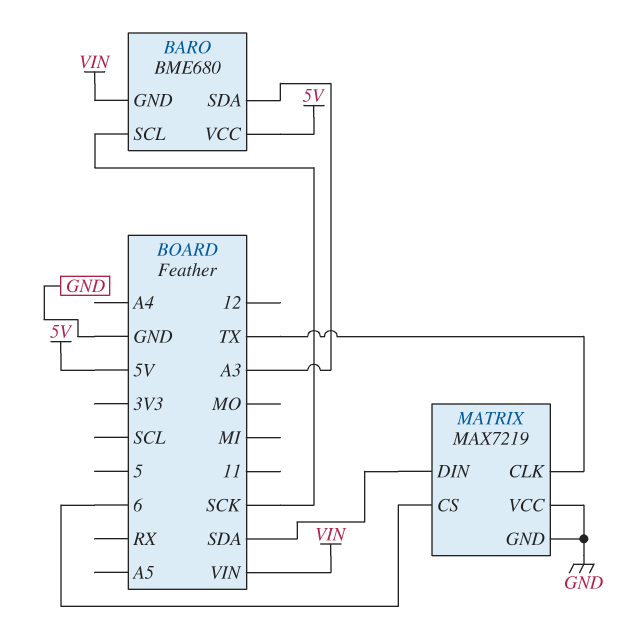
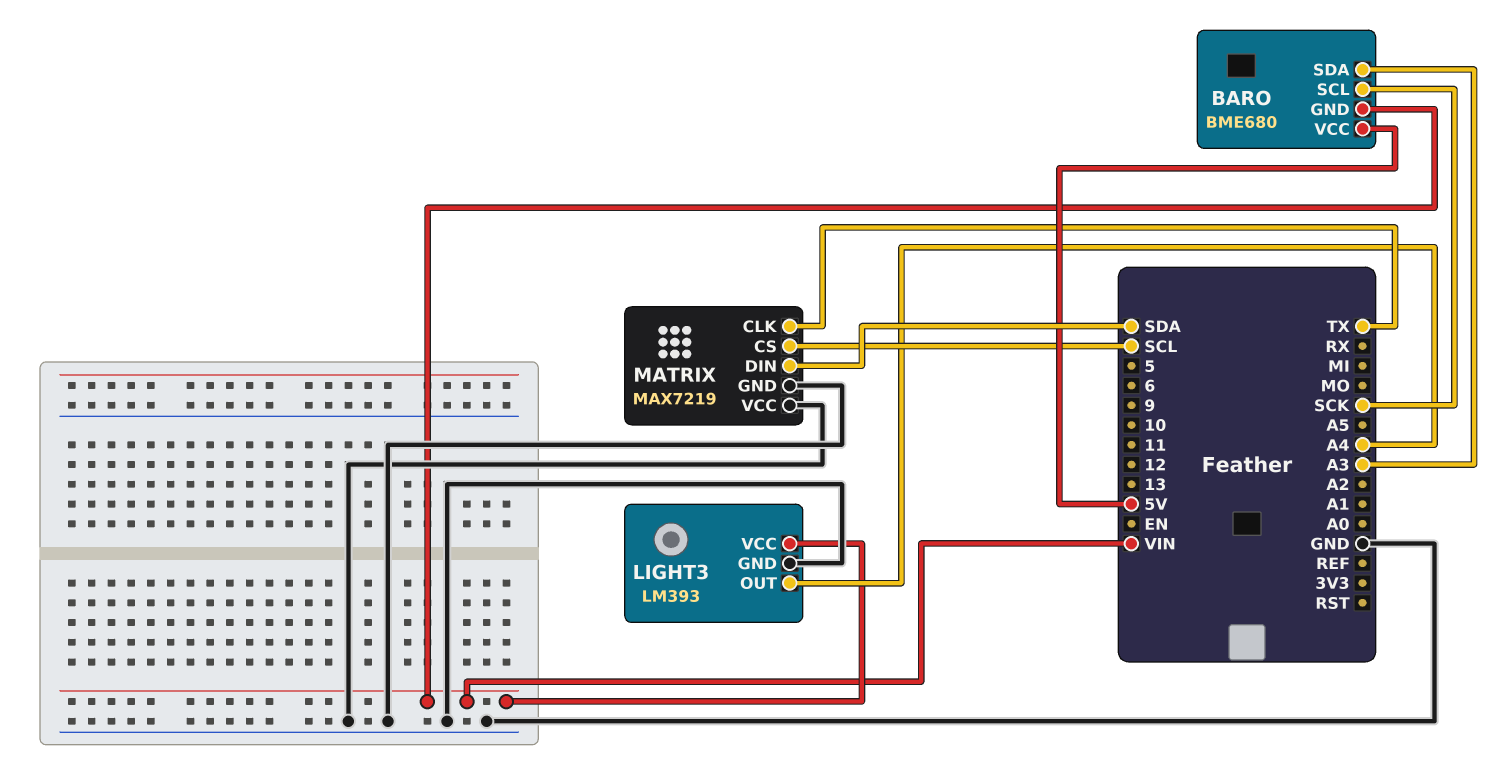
LIGHT3: none -> LM393
LIGHT3 pin GND: none -> GND
LIGHT3 pin OUT: none -> A4
LIGHT3 pin VCC: none -> VIN
MATRIX pin CS: 6 -> SCL

